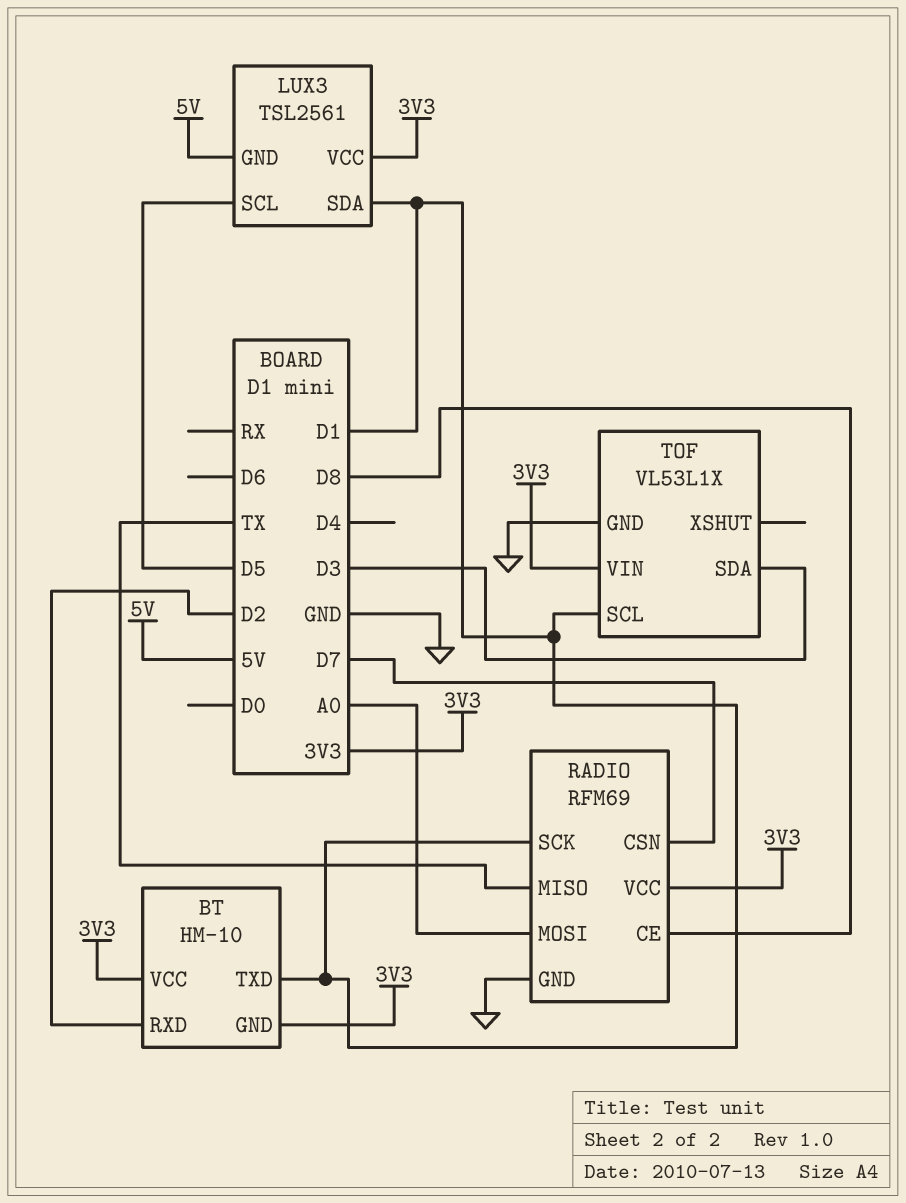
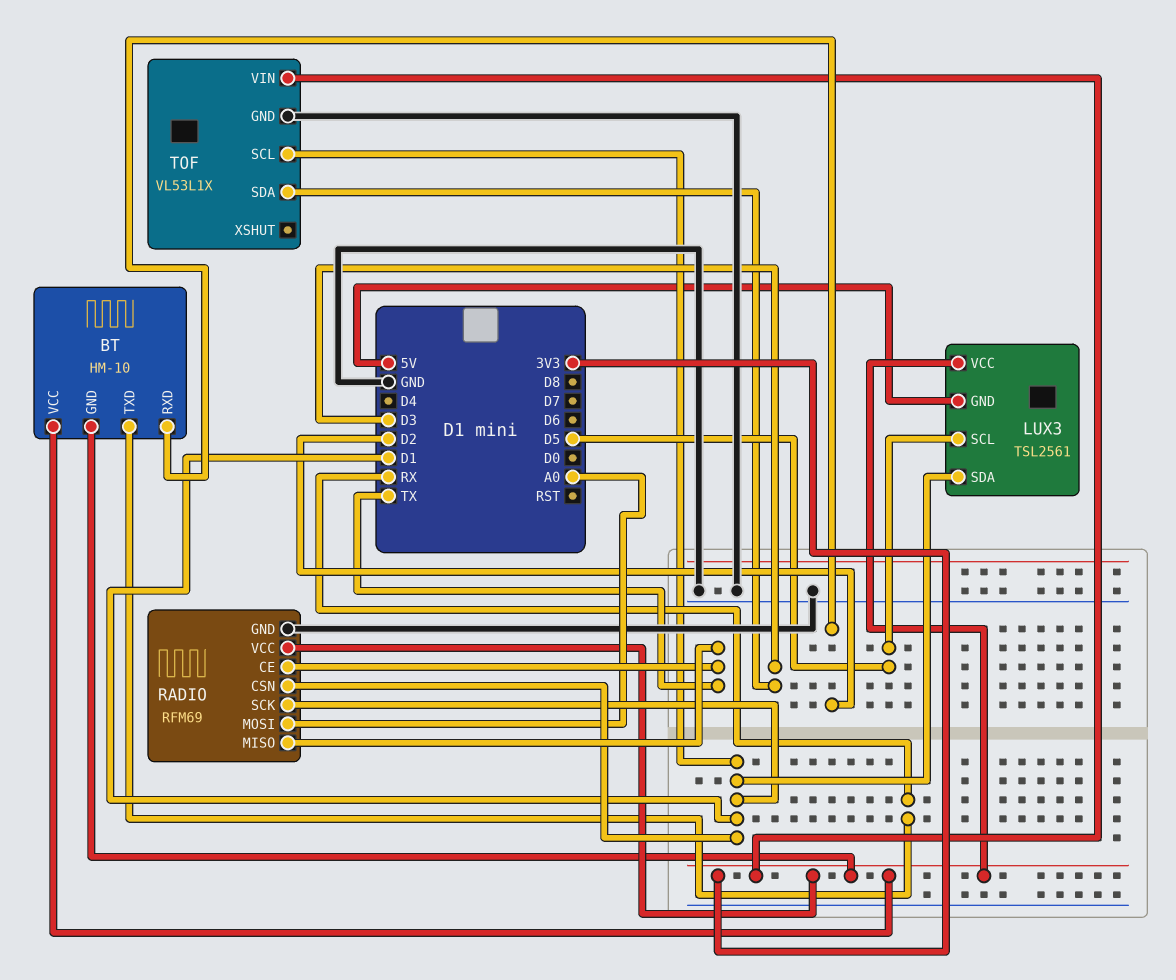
BT pin TXD: D1 -> RX
RADIO pin CE: D8 -> TX
RADIO pin CSN: D7 -> D1

